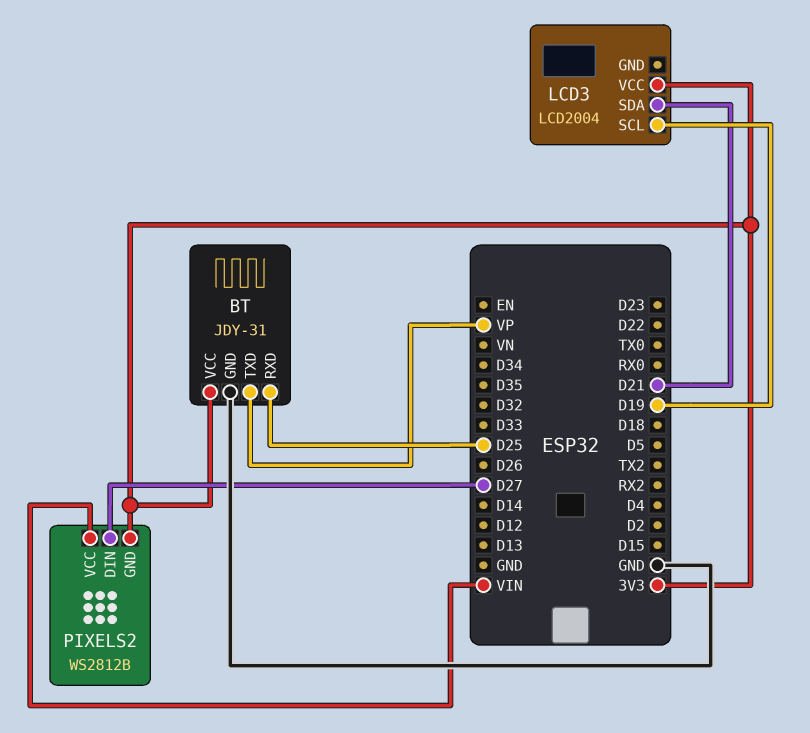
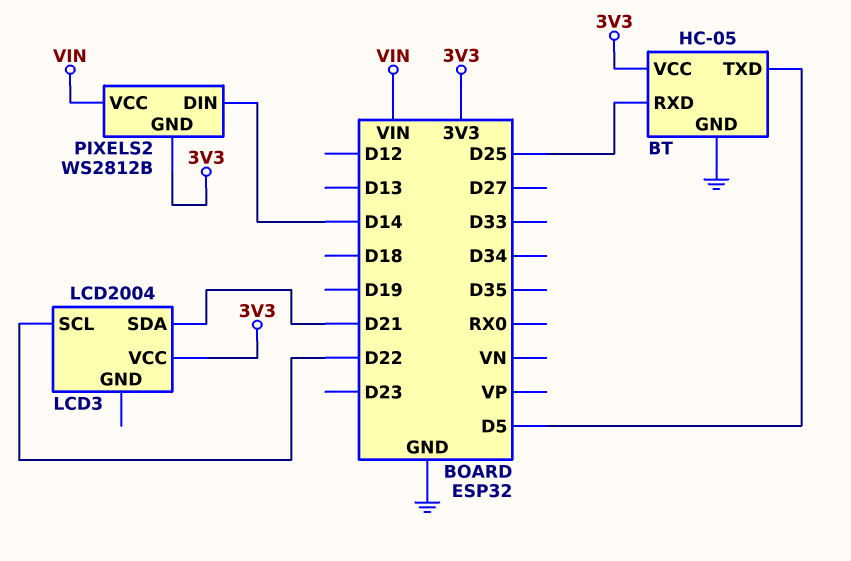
BT: JDY-31 -> HC-05
BT pin TXD: VP -> D5
LCD3 pin SCL: D19 -> D22
PIXELS2 pin DIN: D27 -> D14

